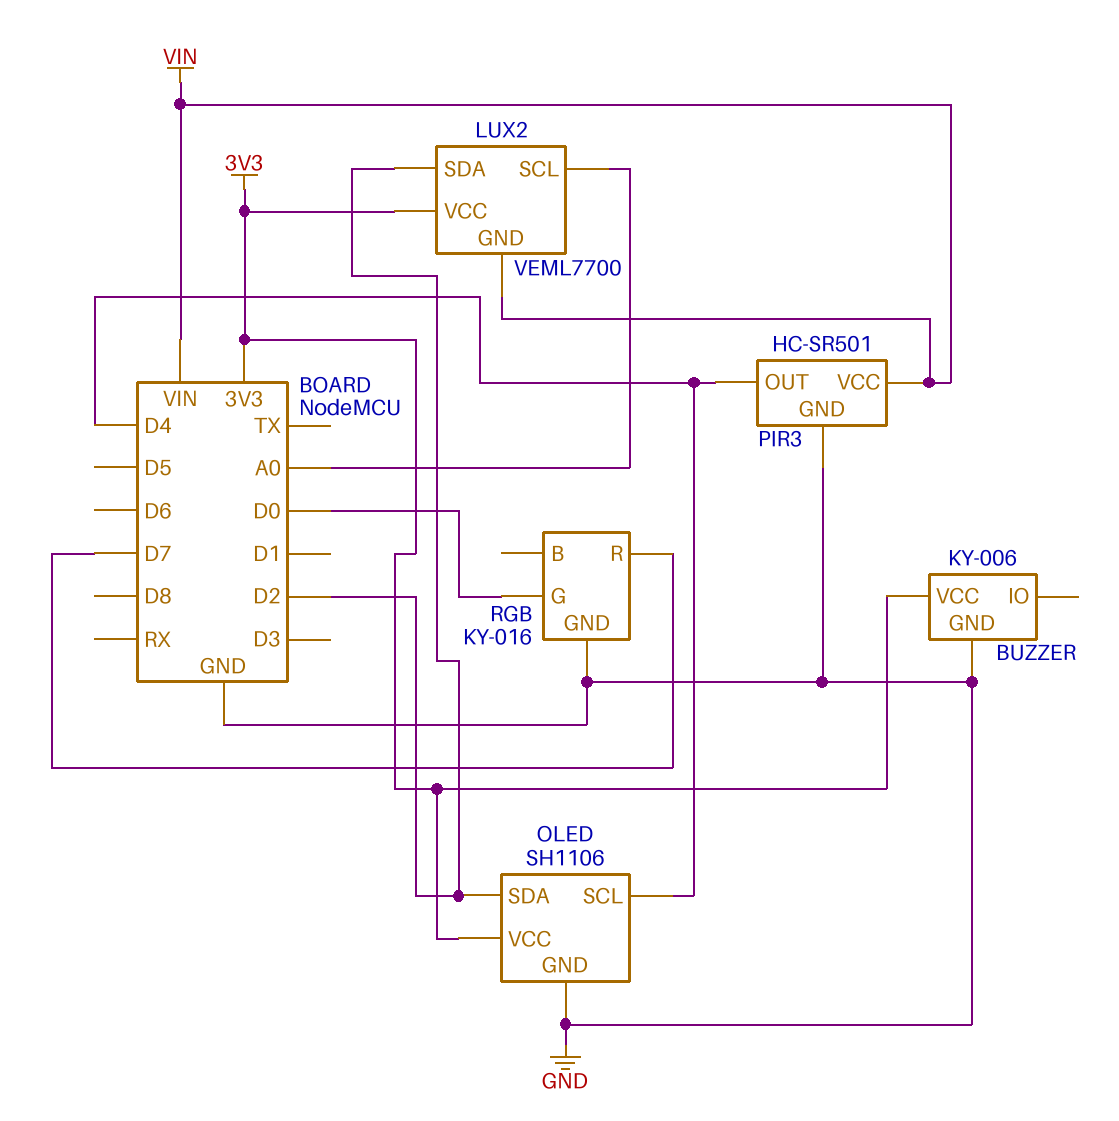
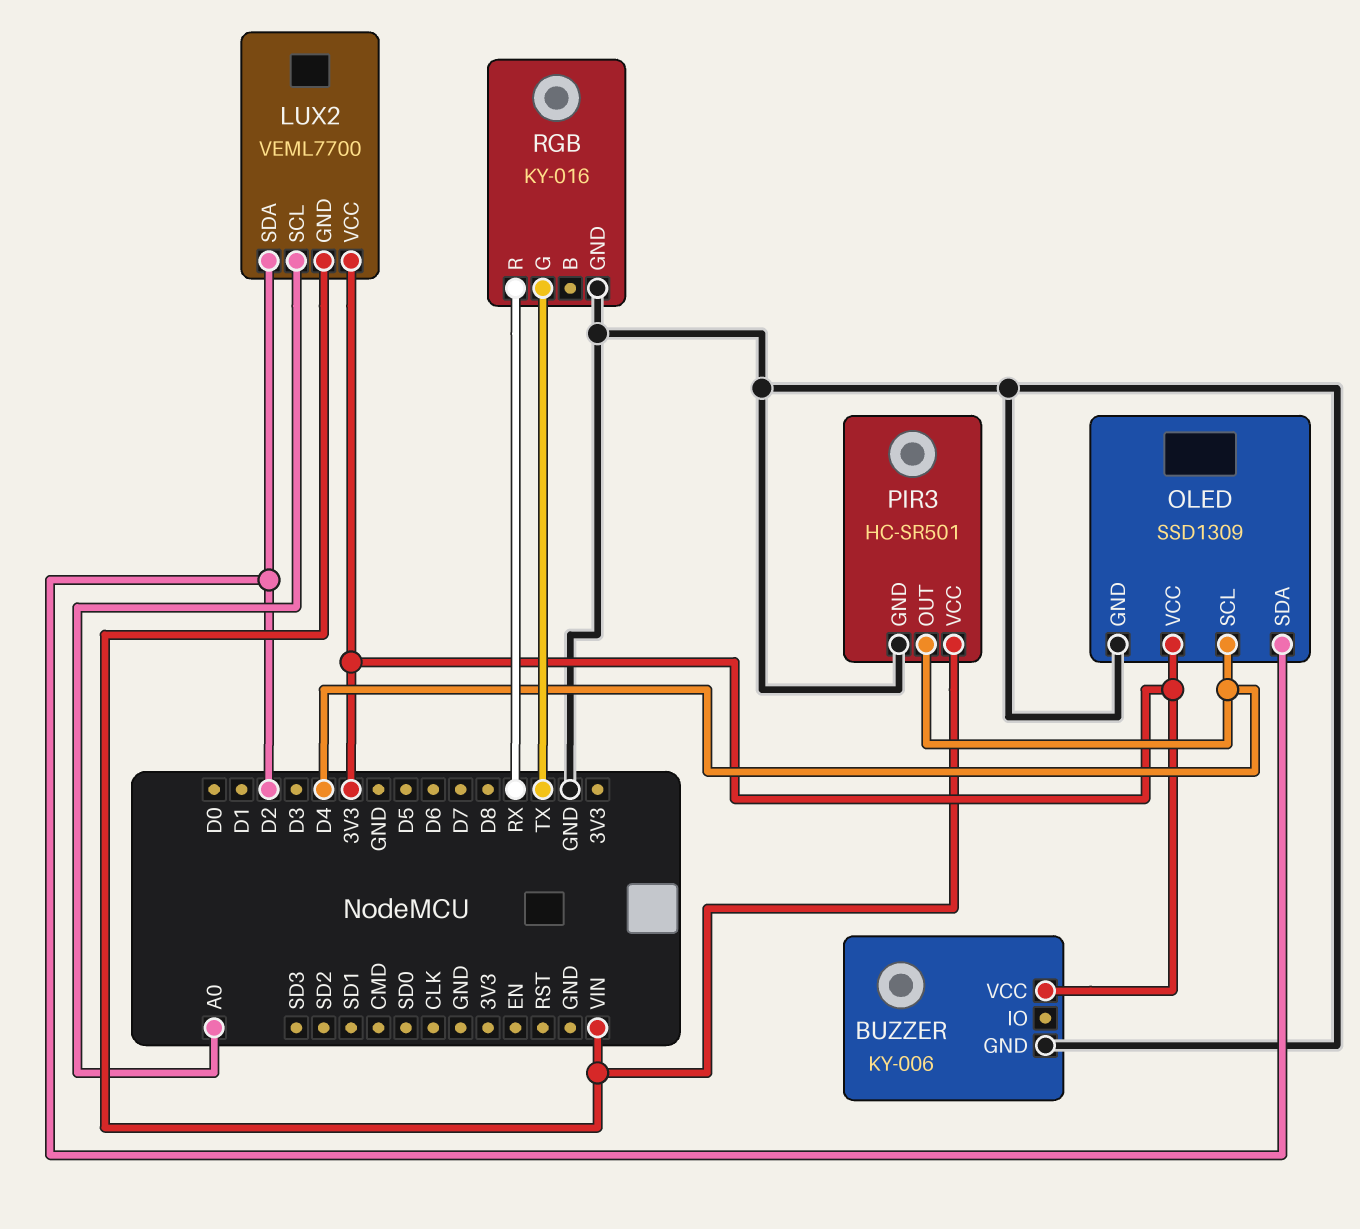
OLED: SH1106 -> SSD1309
RGB pin G: D0 -> TX
RGB pin R: D7 -> RX

